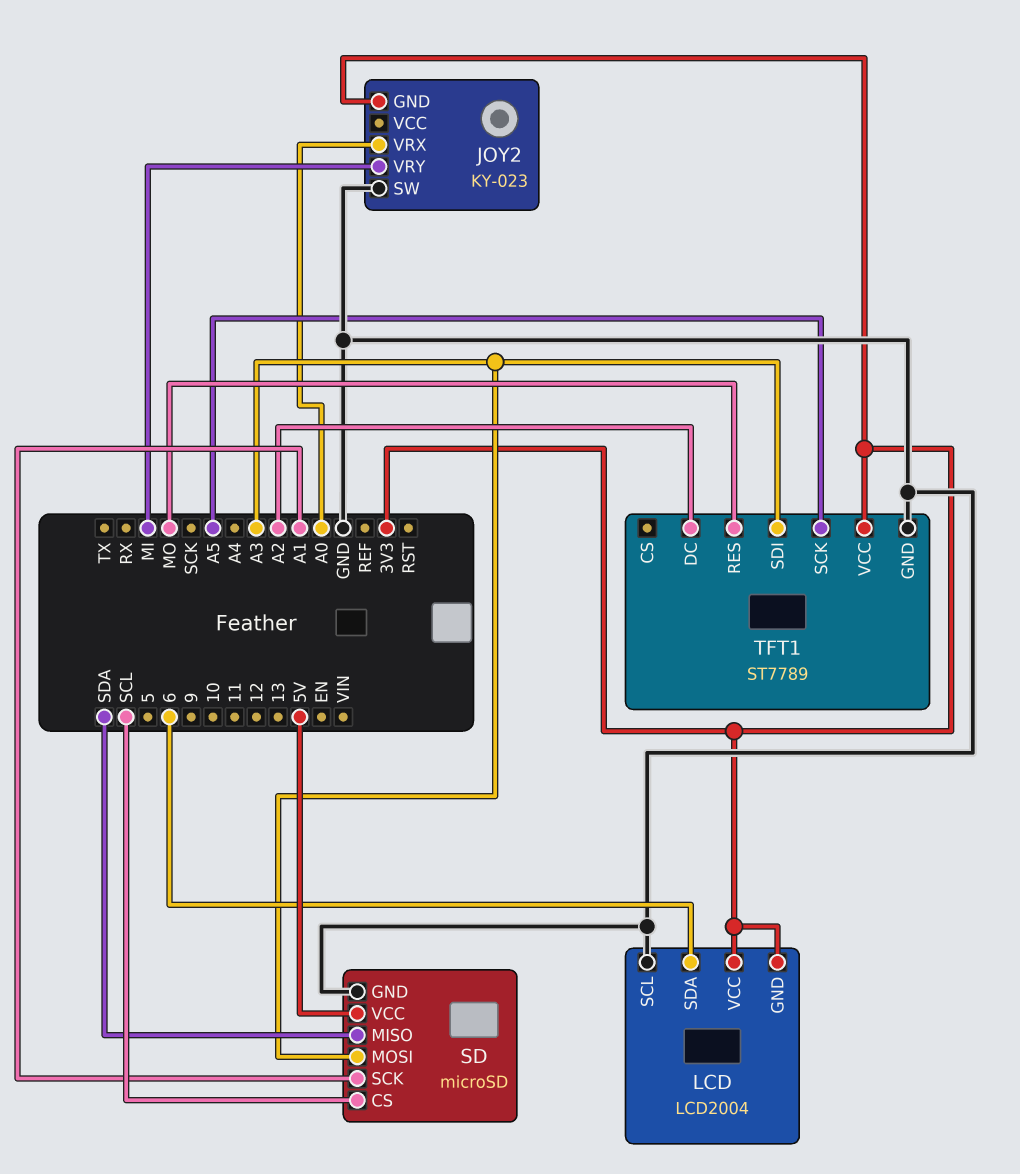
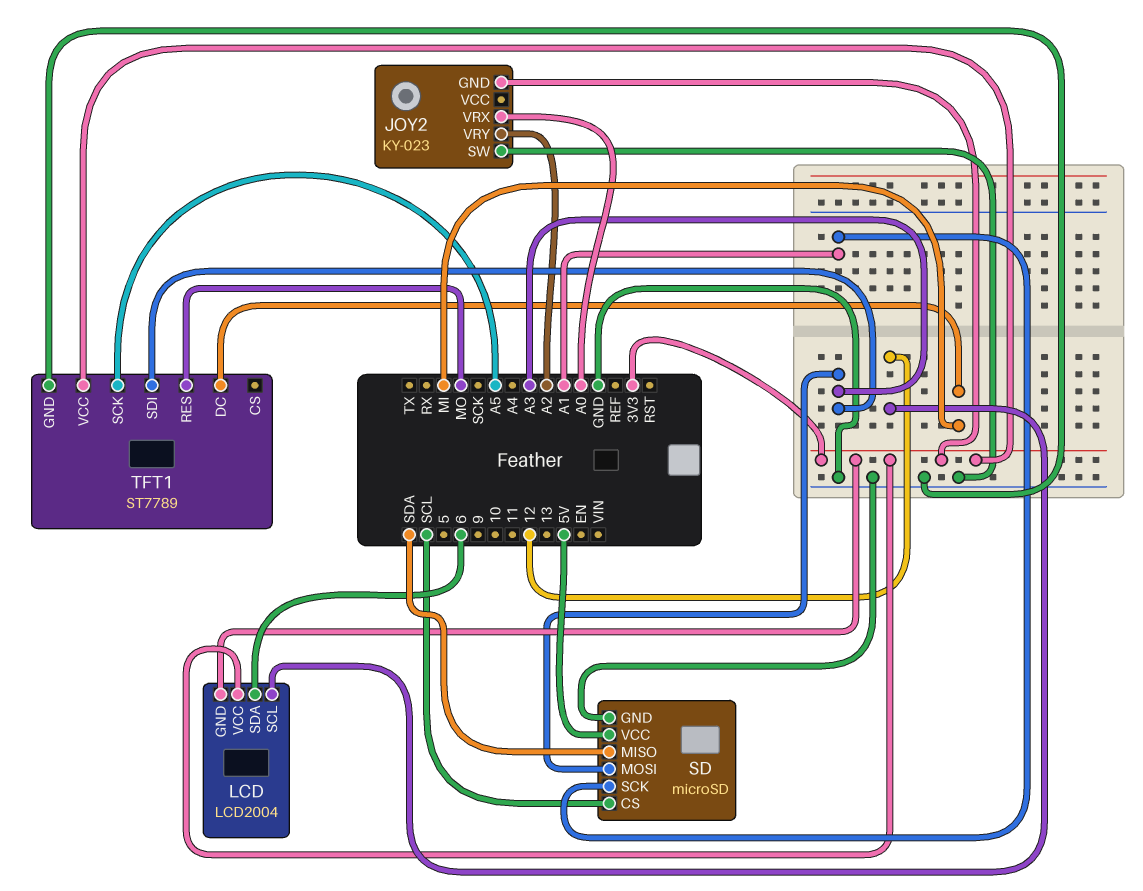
JOY2 pin VRY: MI -> A2
LCD pin SCL: GND -> 12
TFT1 pin DC: A2 -> MI

